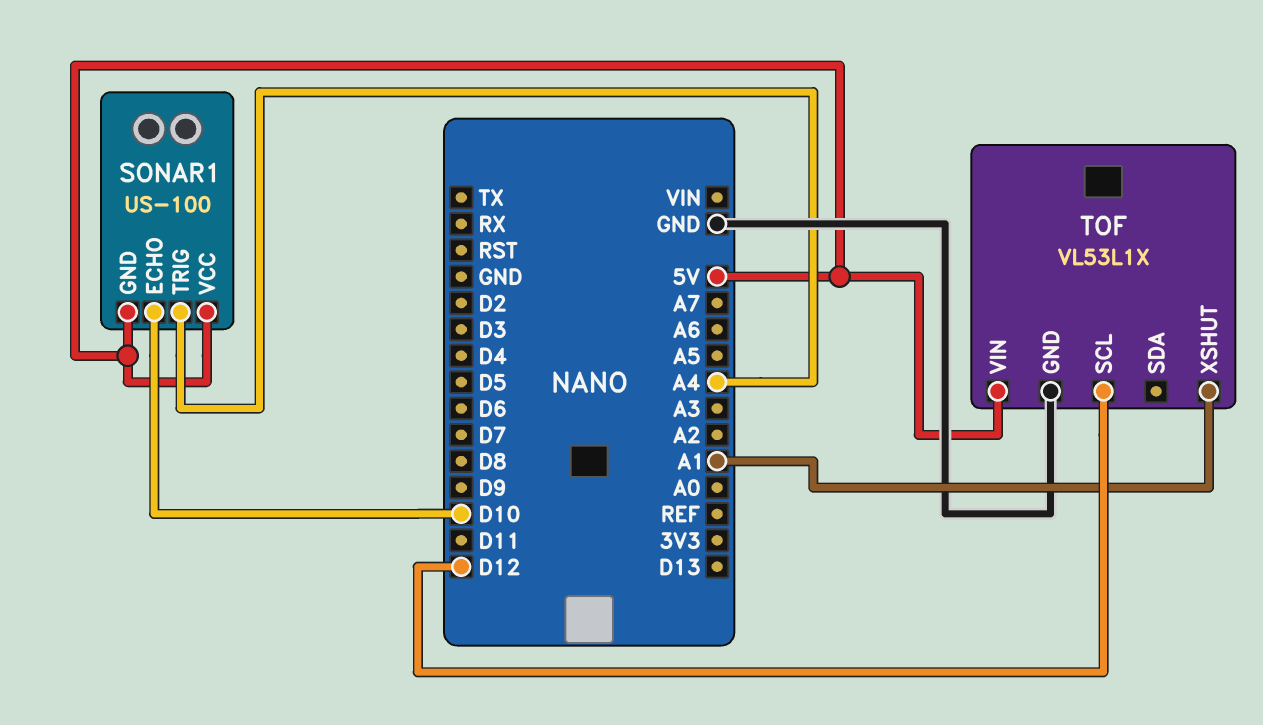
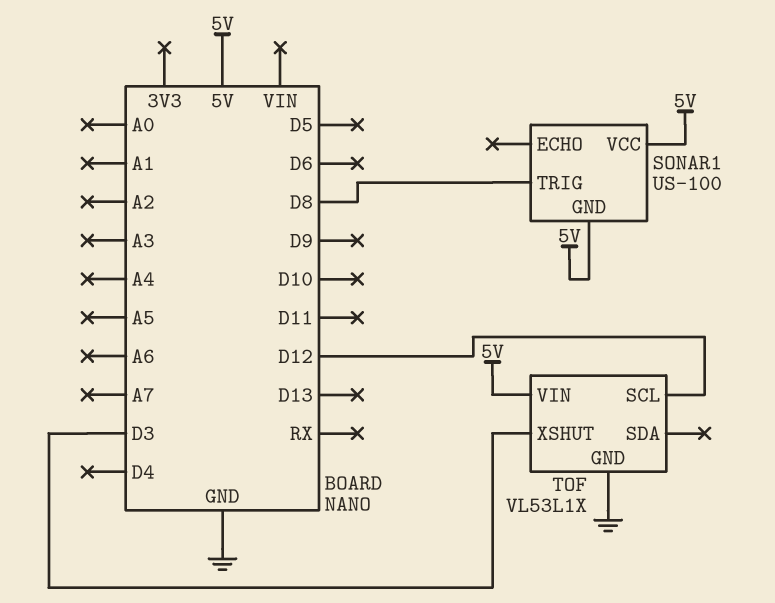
SONAR1 pin ECHO: D10 -> none
SONAR1 pin TRIG: A4 -> D8
TOF pin XSHUT: A1 -> D3

